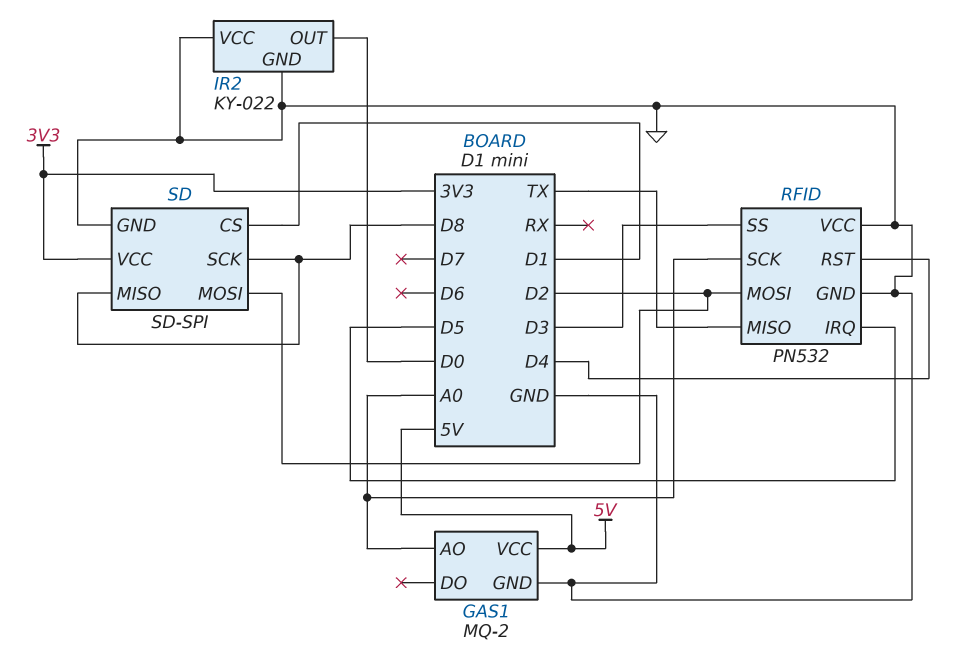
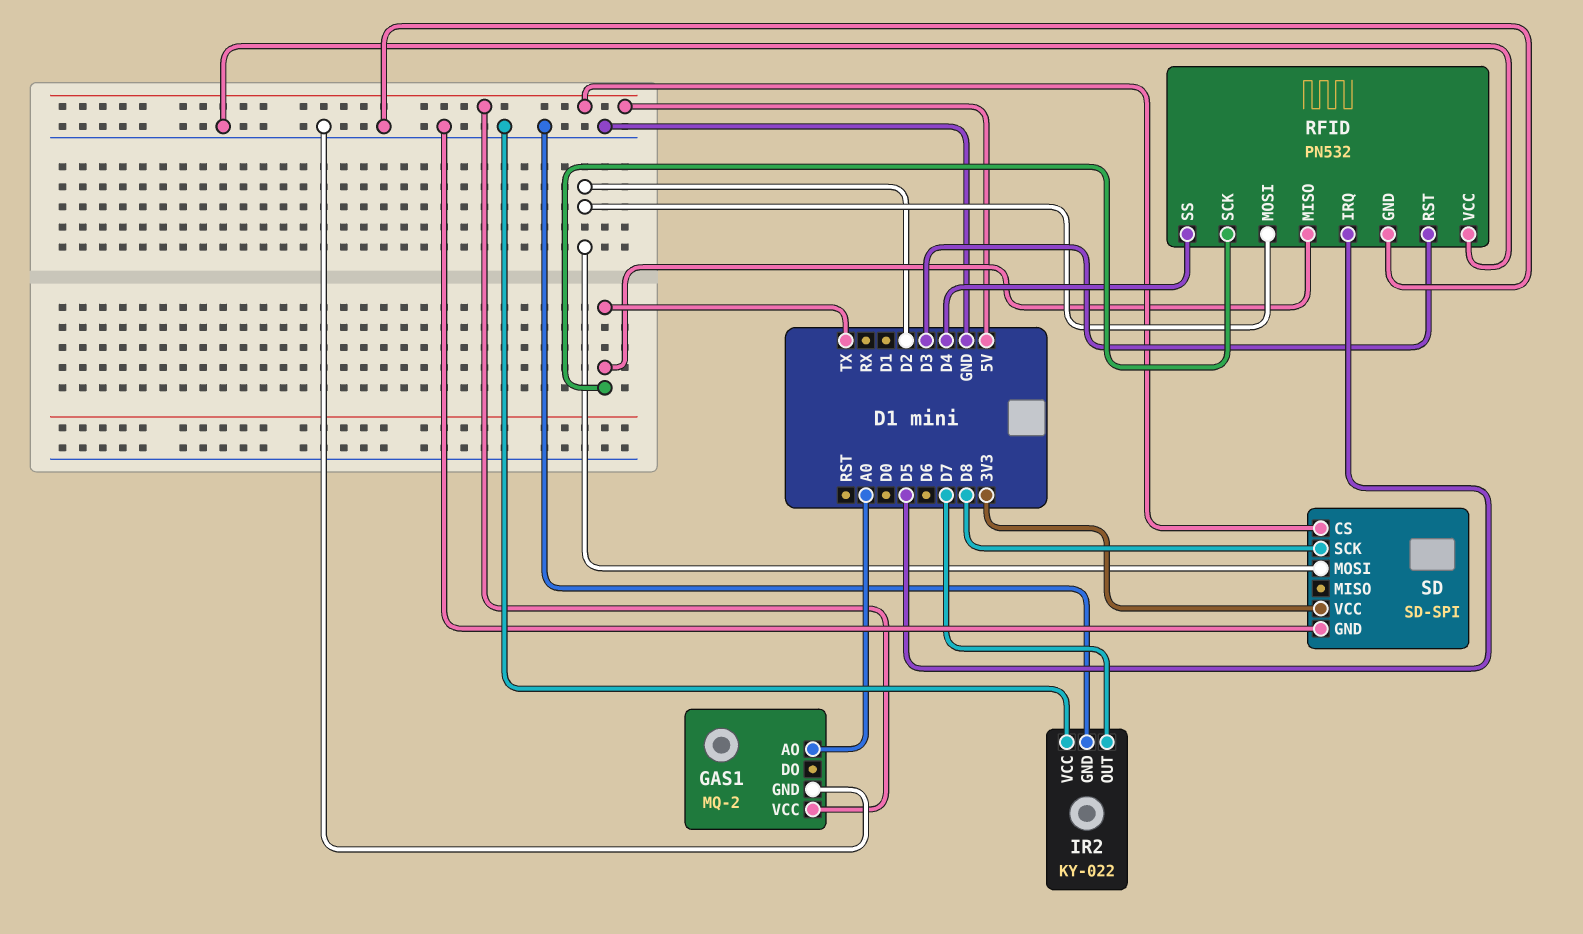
IR2 pin OUT: D0 -> D7
RFID pin RST: D4 -> D3
RFID pin SCK: A0 -> TX
RFID pin SS: D3 -> D4
SD pin CS: D1 -> 5V
SD pin MISO: D8 -> none

